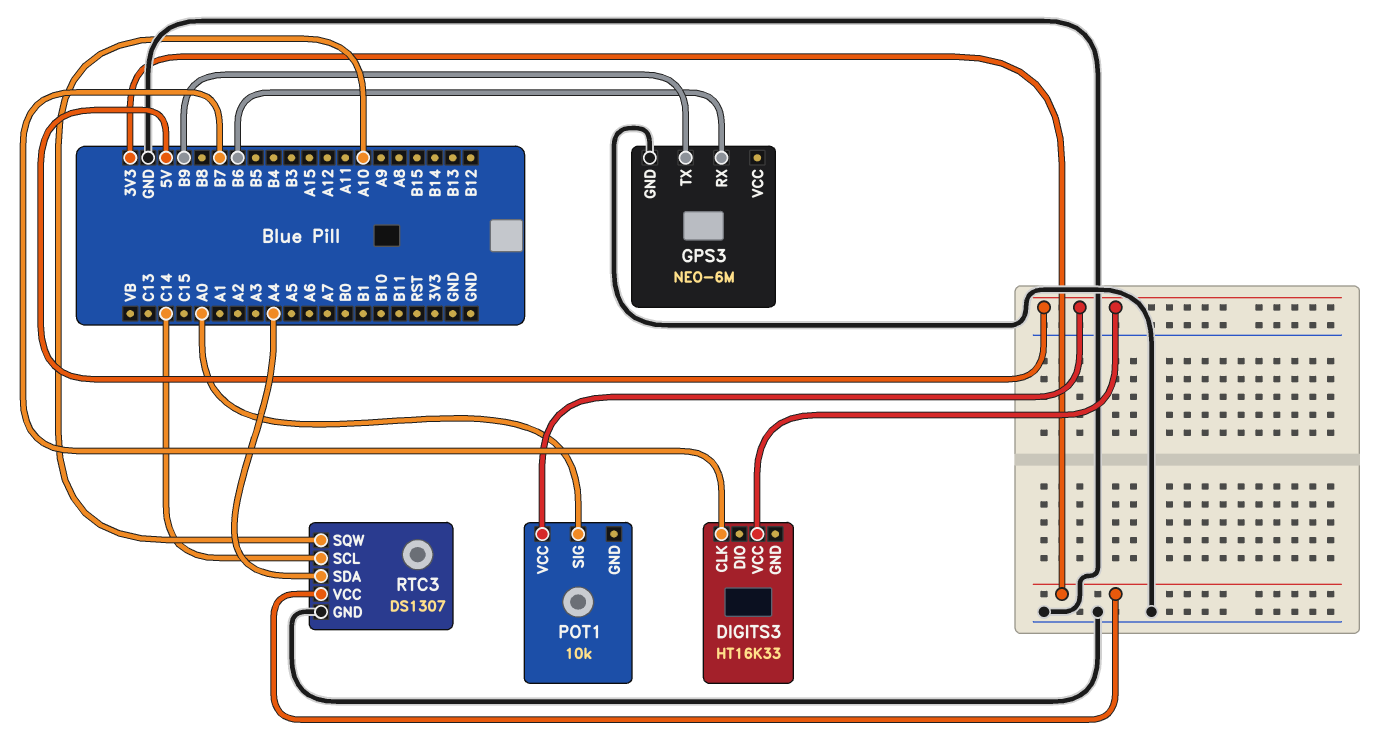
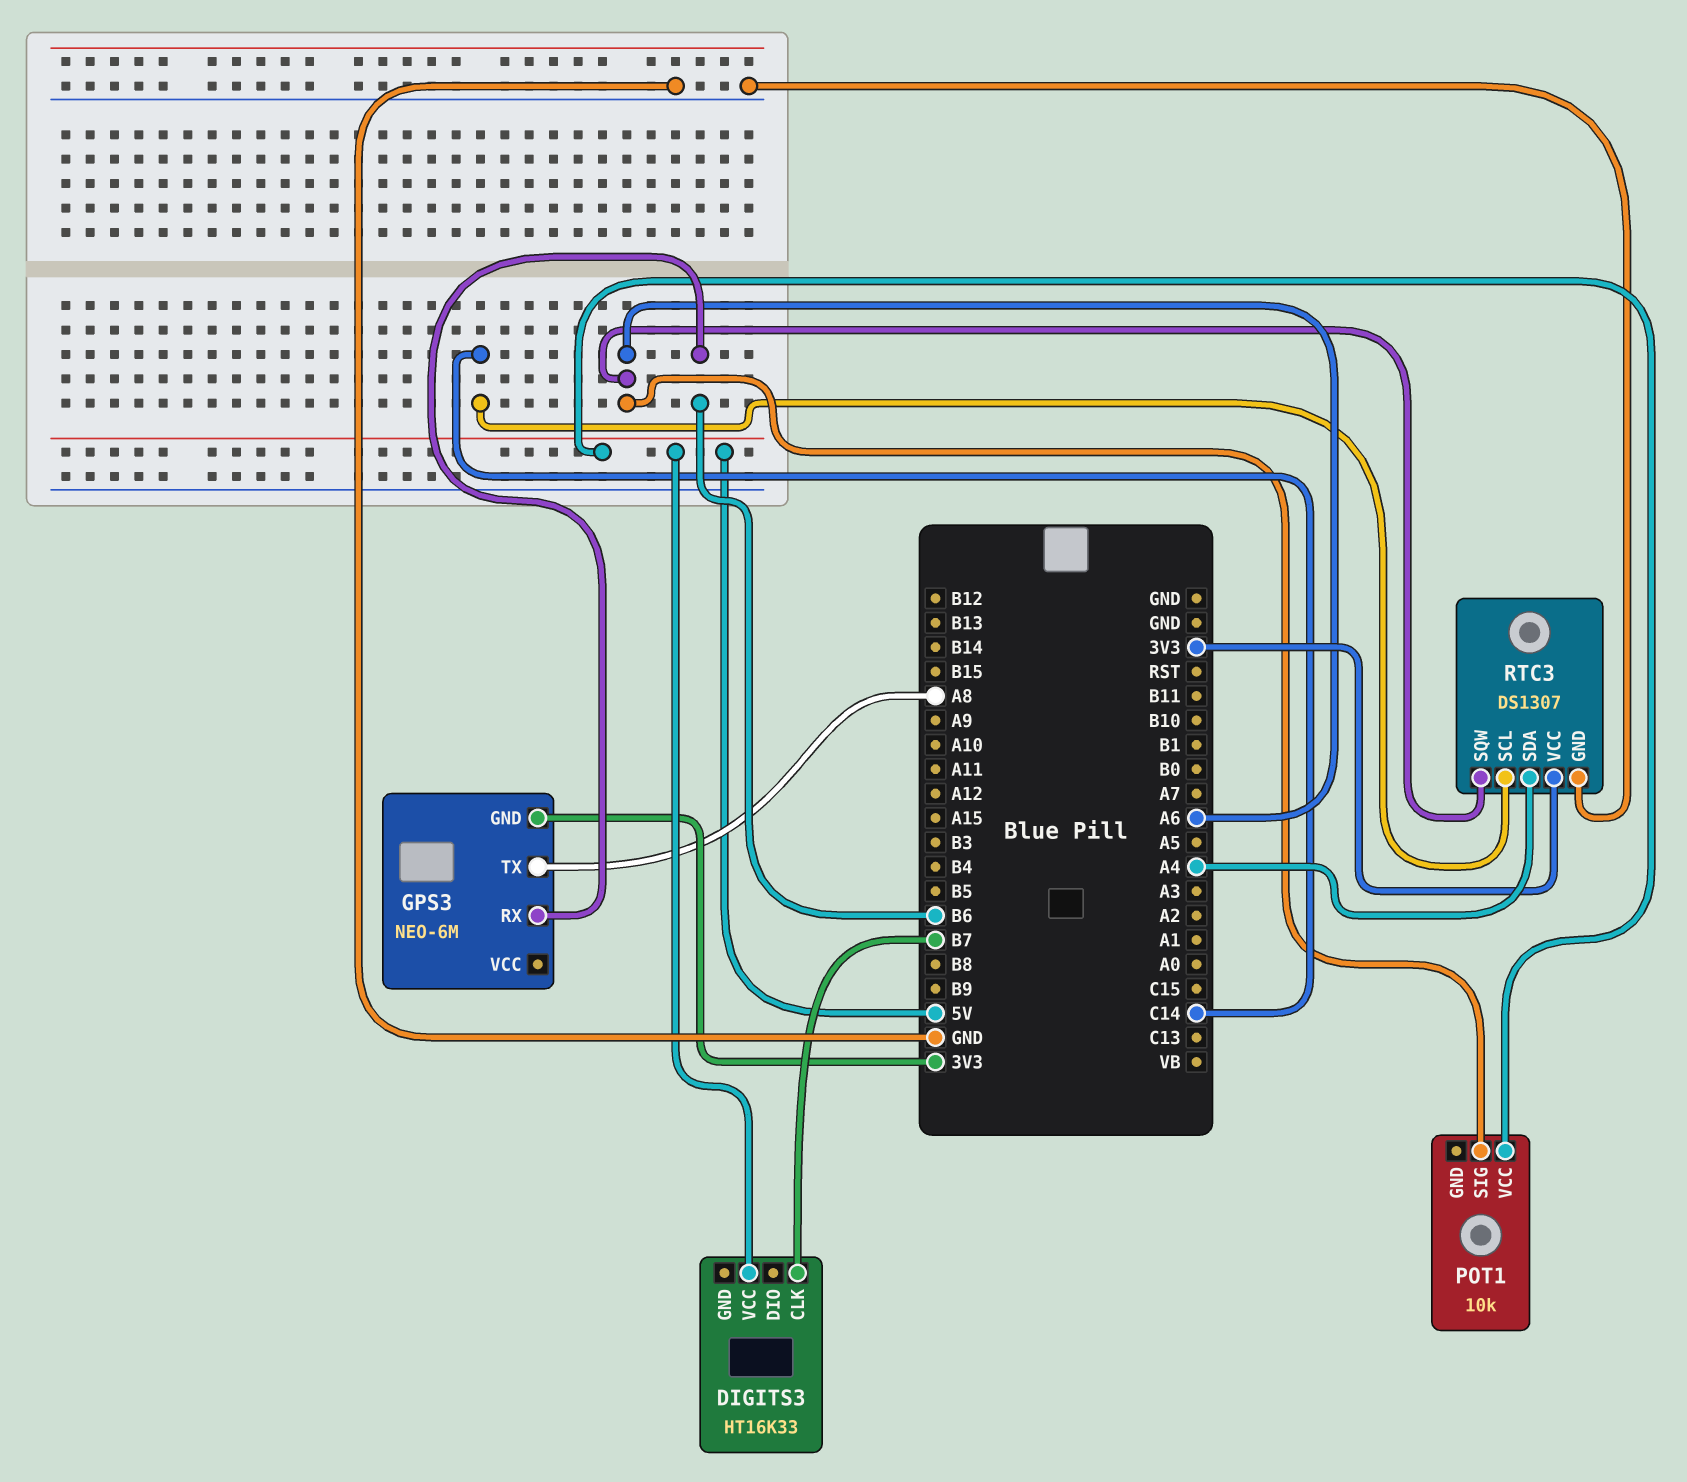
GPS3 pin GND: GND -> 3V3
GPS3 pin TX: B9 -> A8
POT1 pin SIG: A0 -> A6
RTC3 pin SQW: A10 -> A6

